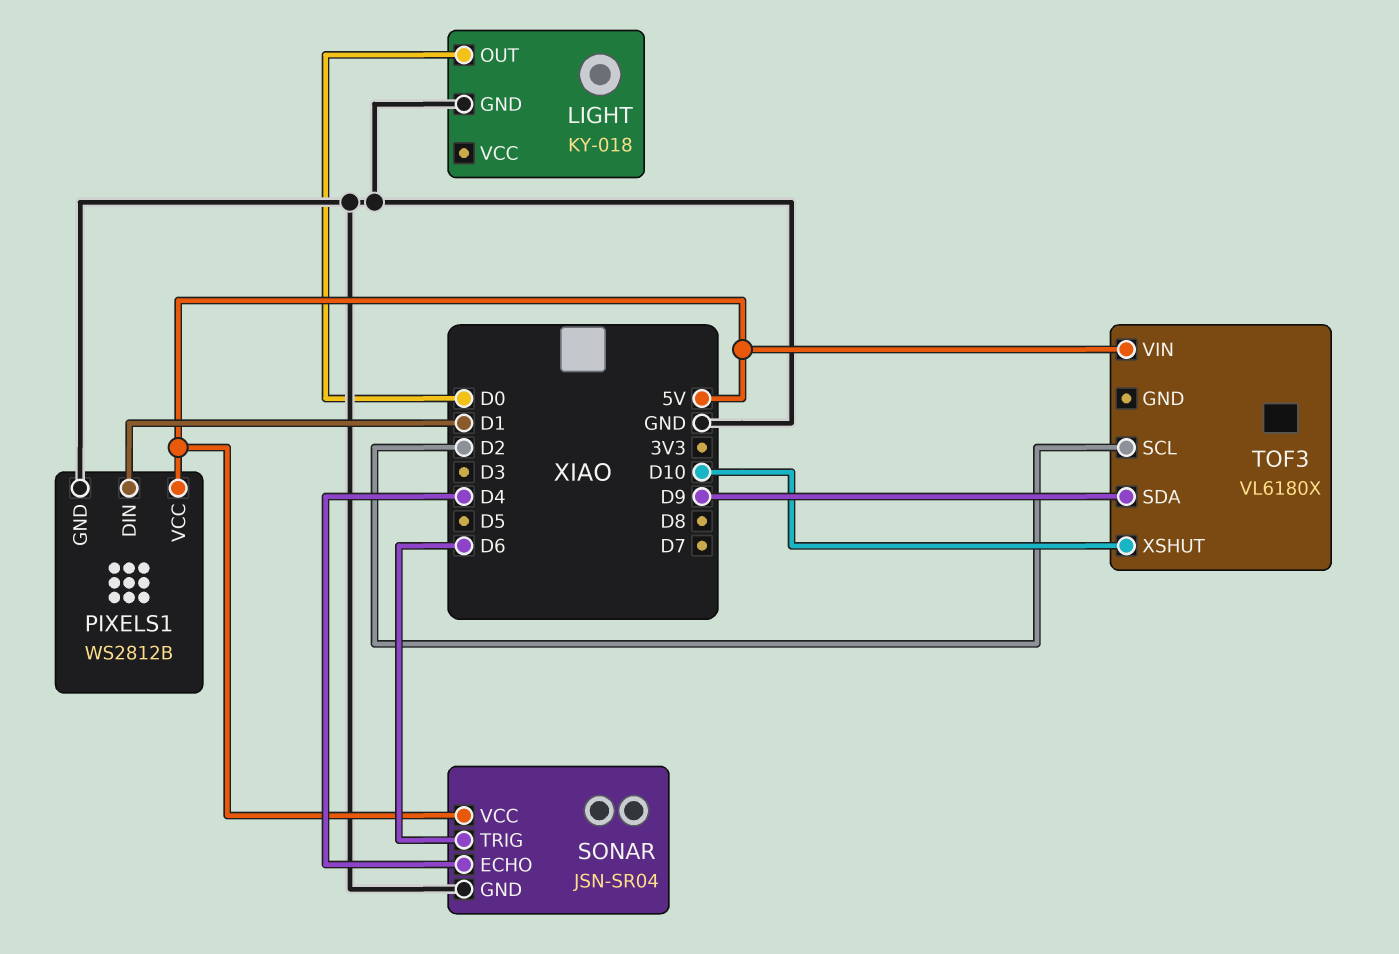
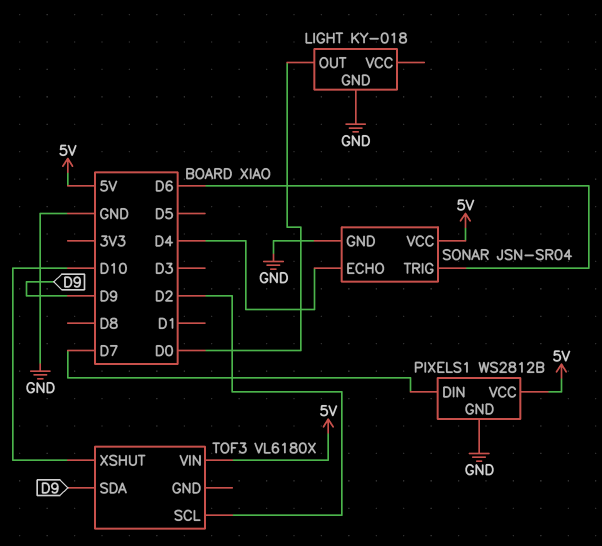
PIXELS1 pin DIN: D1 -> D7

